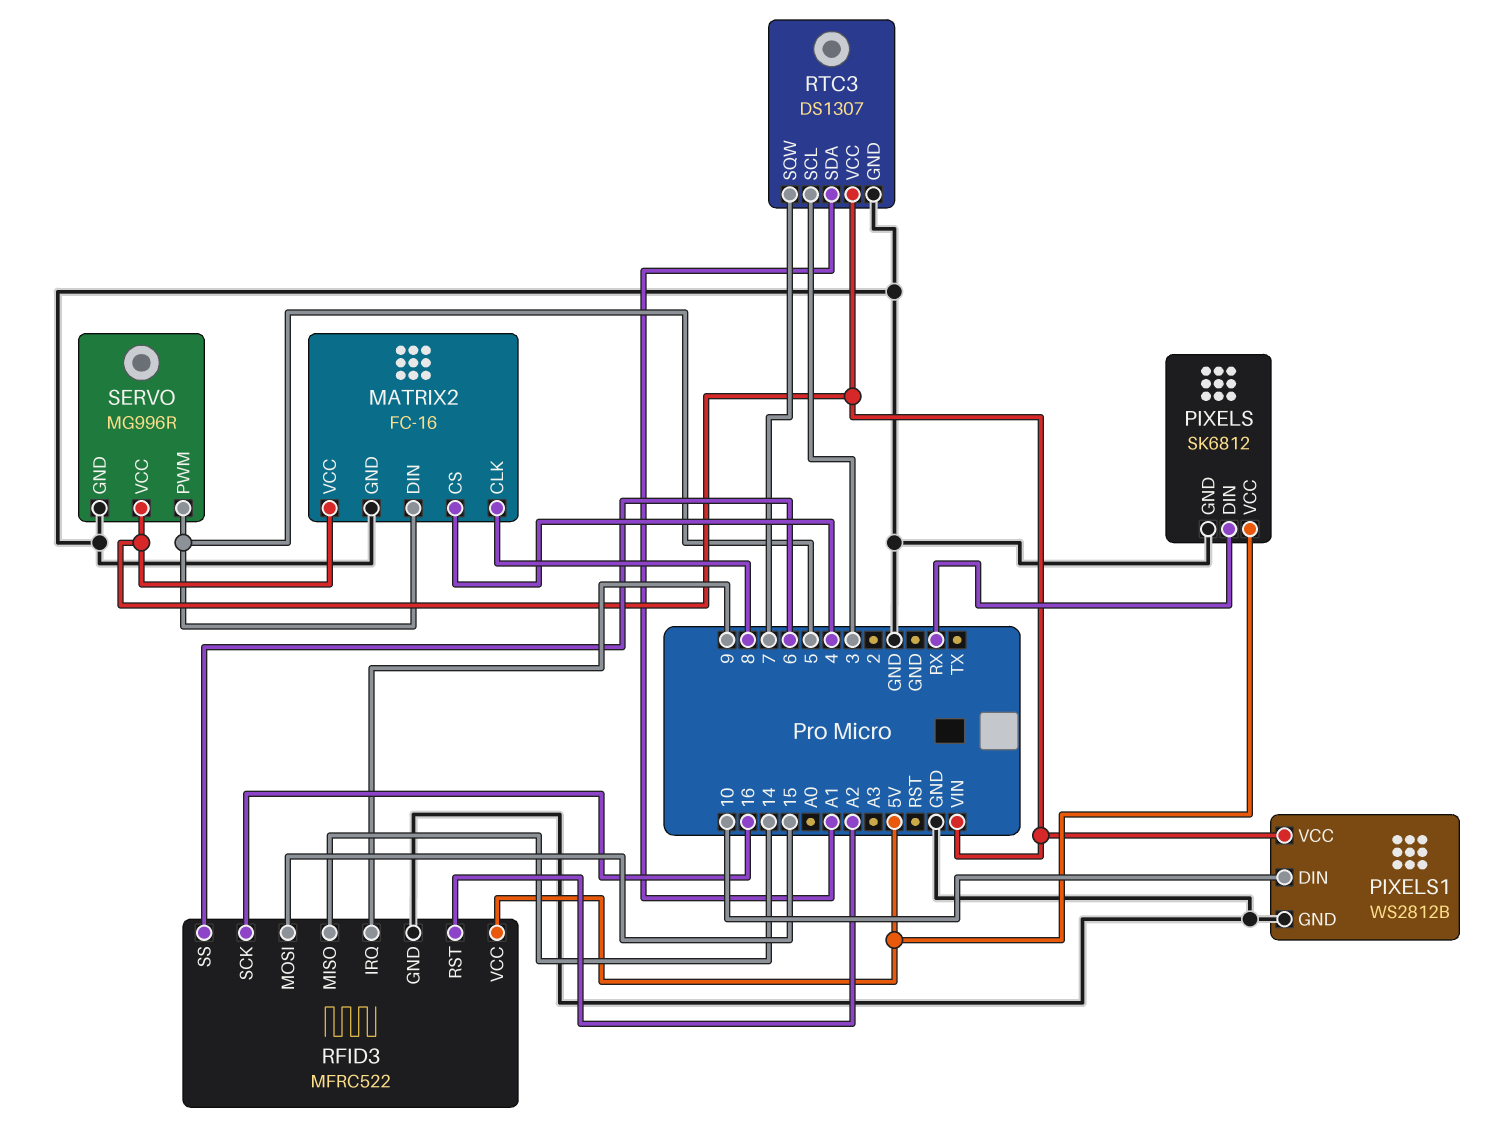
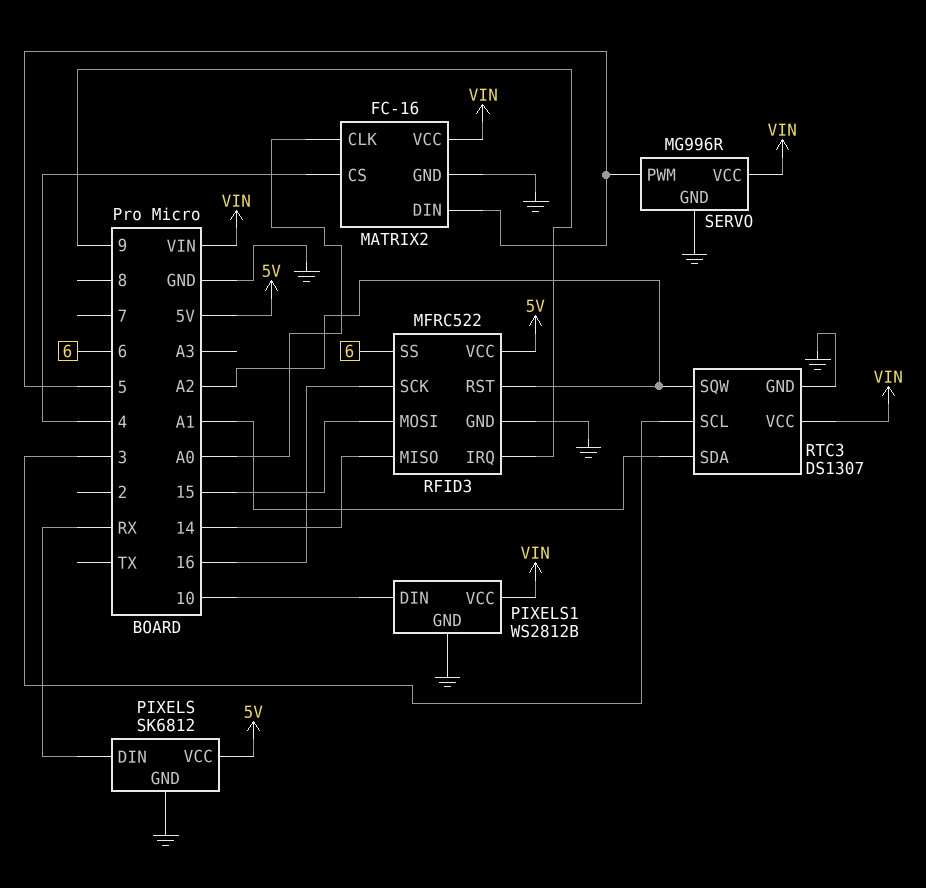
MATRIX2 pin CLK: 8 -> A0
RTC3 pin SQW: 7 -> A2

